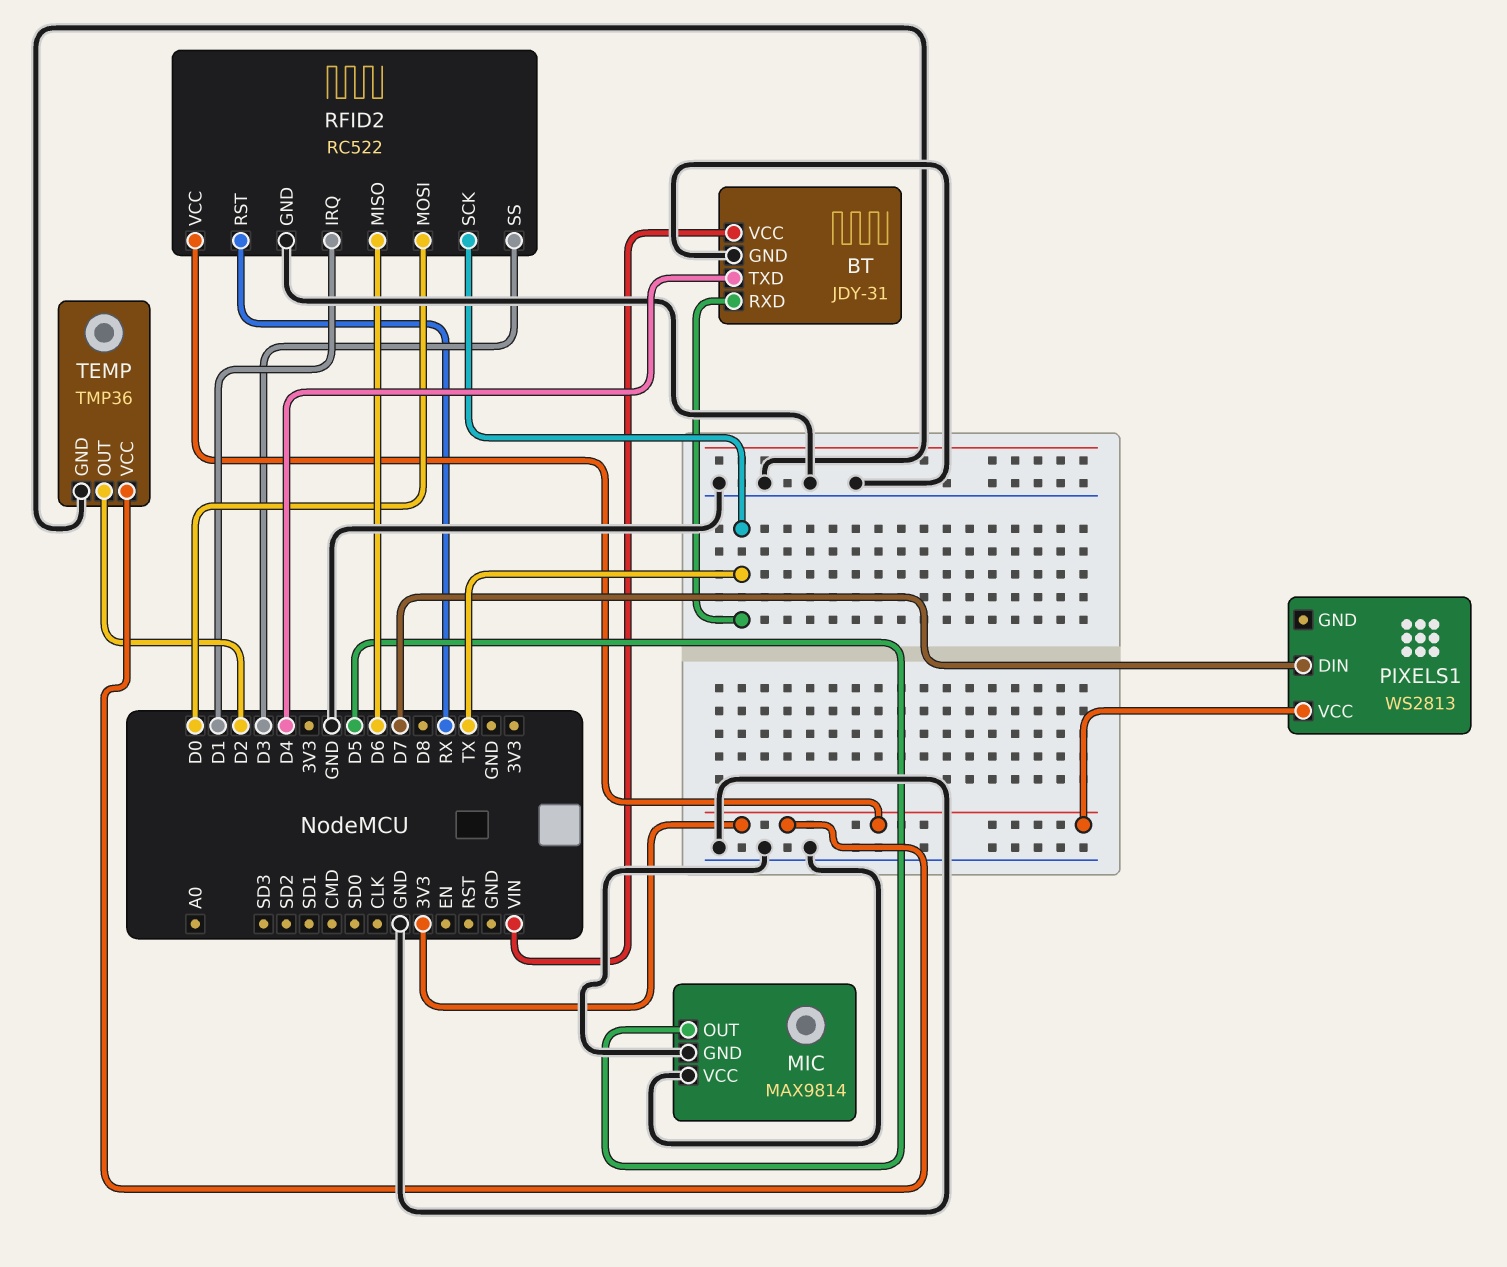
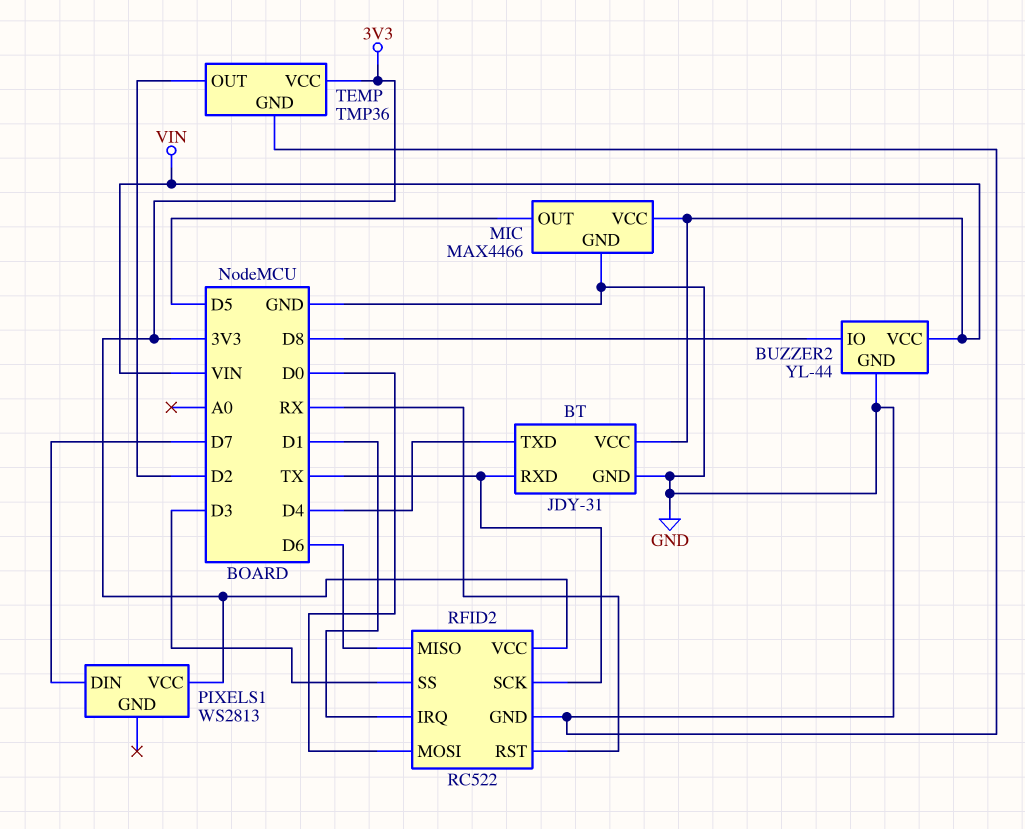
BUZZER2: none -> YL-44
BUZZER2 pin GND: none -> GND
BUZZER2 pin IO: none -> D8
BUZZER2 pin VCC: none -> VIN
MIC: MAX9814 -> MAX4466
MIC pin VCC: GND -> VIN

